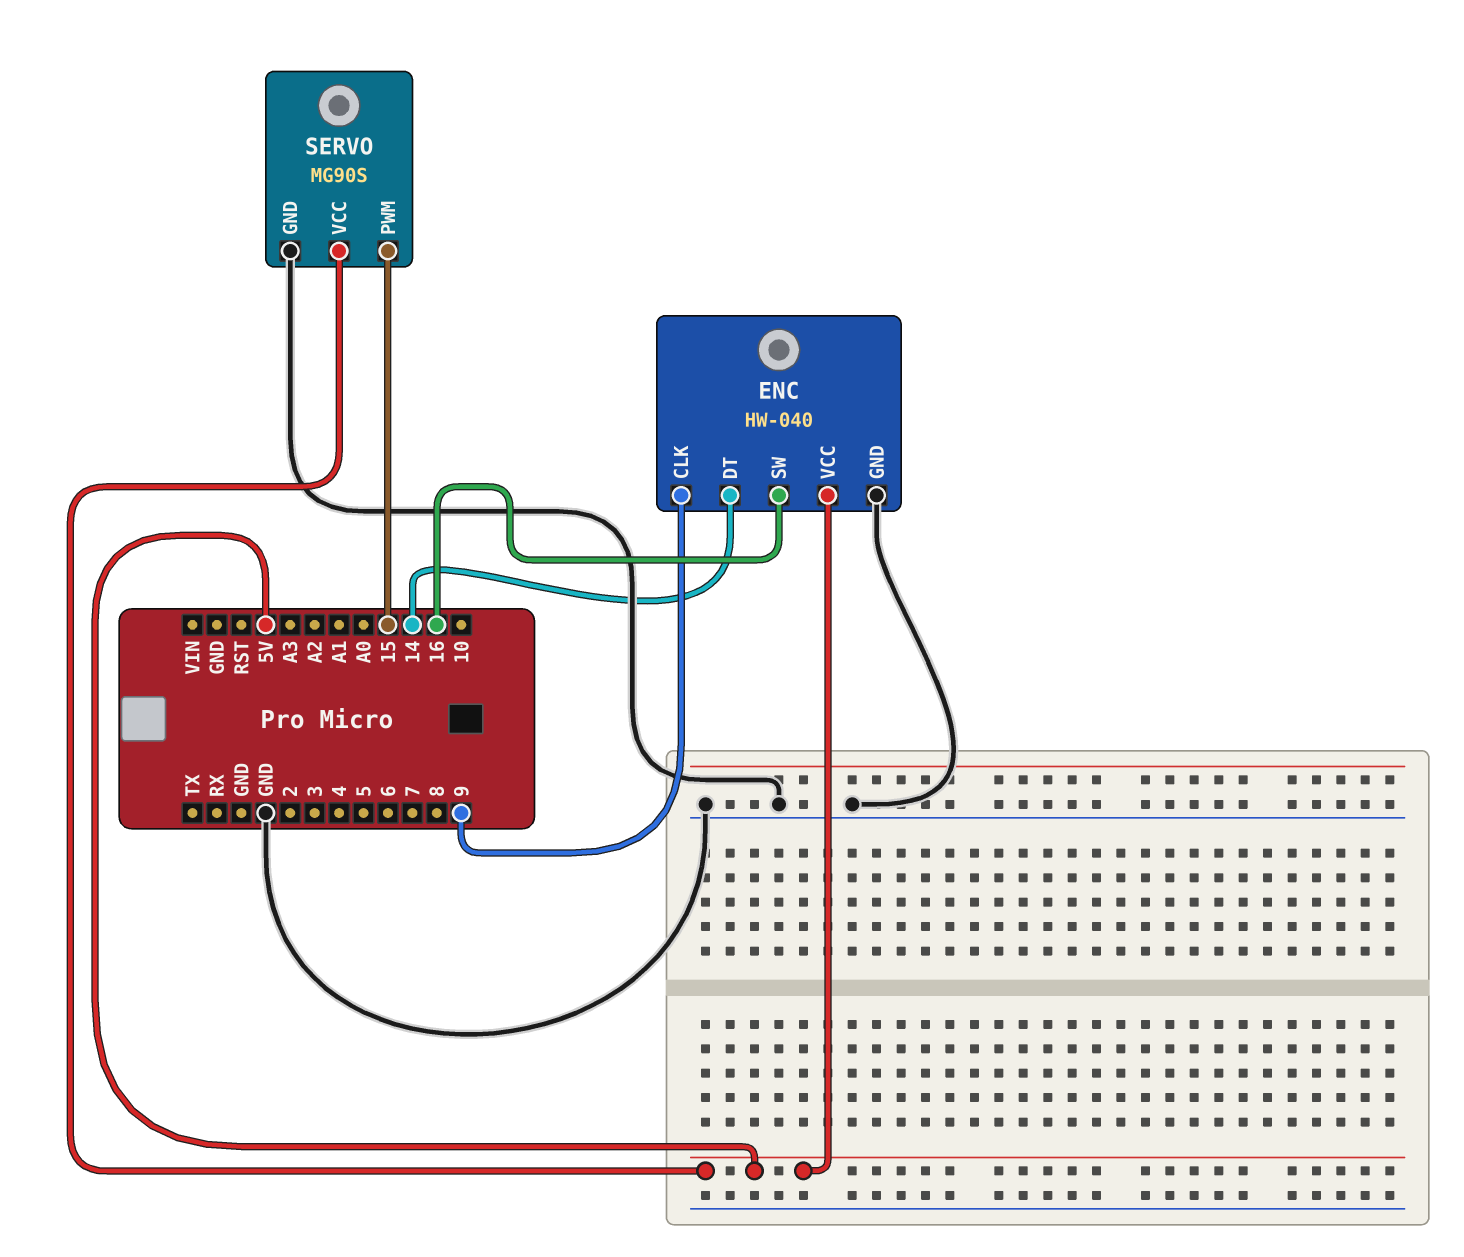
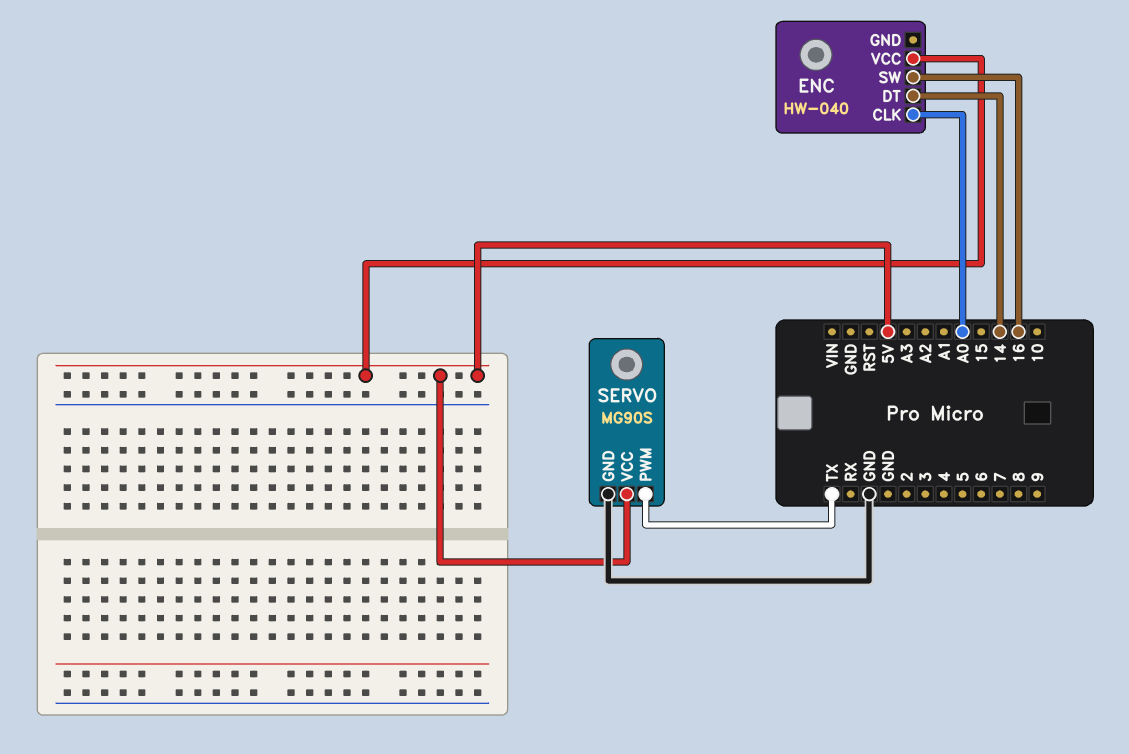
ENC pin CLK: 9 -> A0
ENC pin GND: GND -> none
SERVO pin PWM: 15 -> TX

